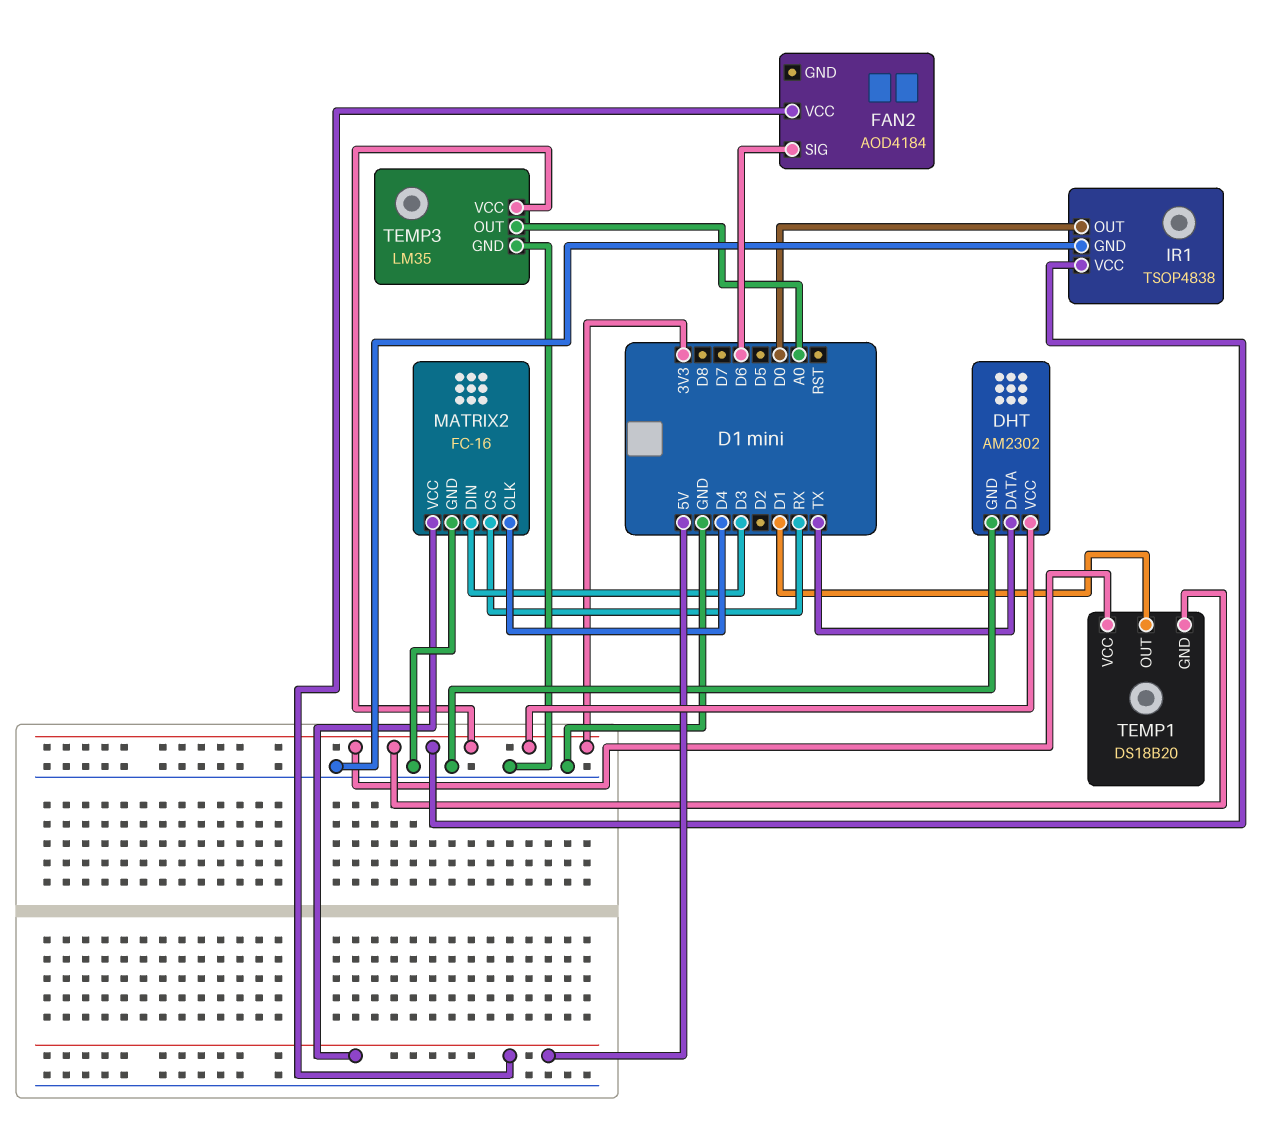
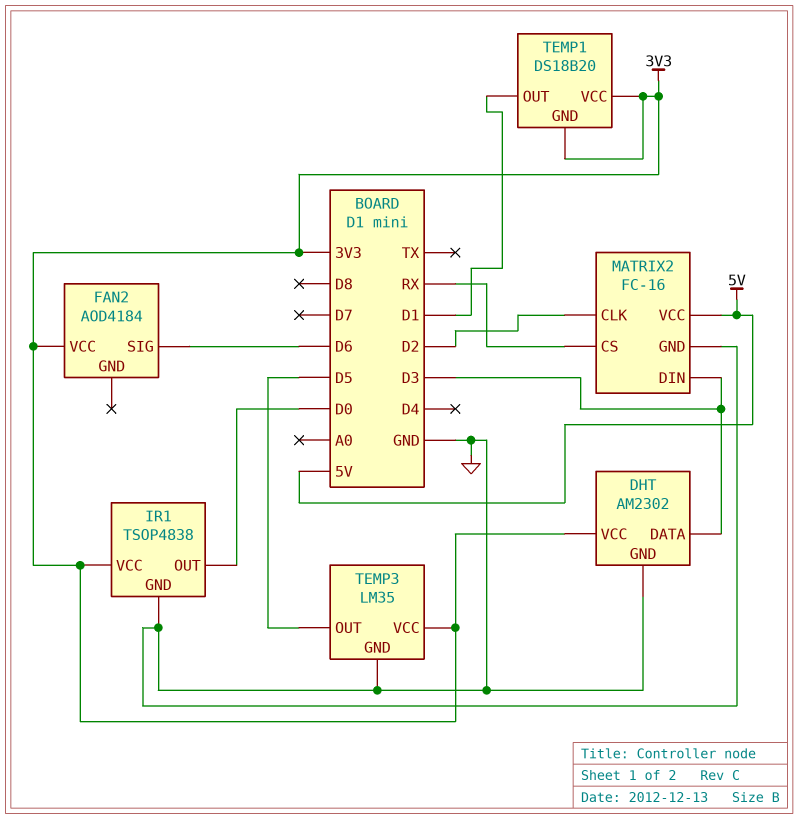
DHT pin DATA: TX -> D3
FAN2 pin VCC: 5V -> 3V3
MATRIX2 pin CLK: D4 -> D2
TEMP3 pin OUT: A0 -> D5

